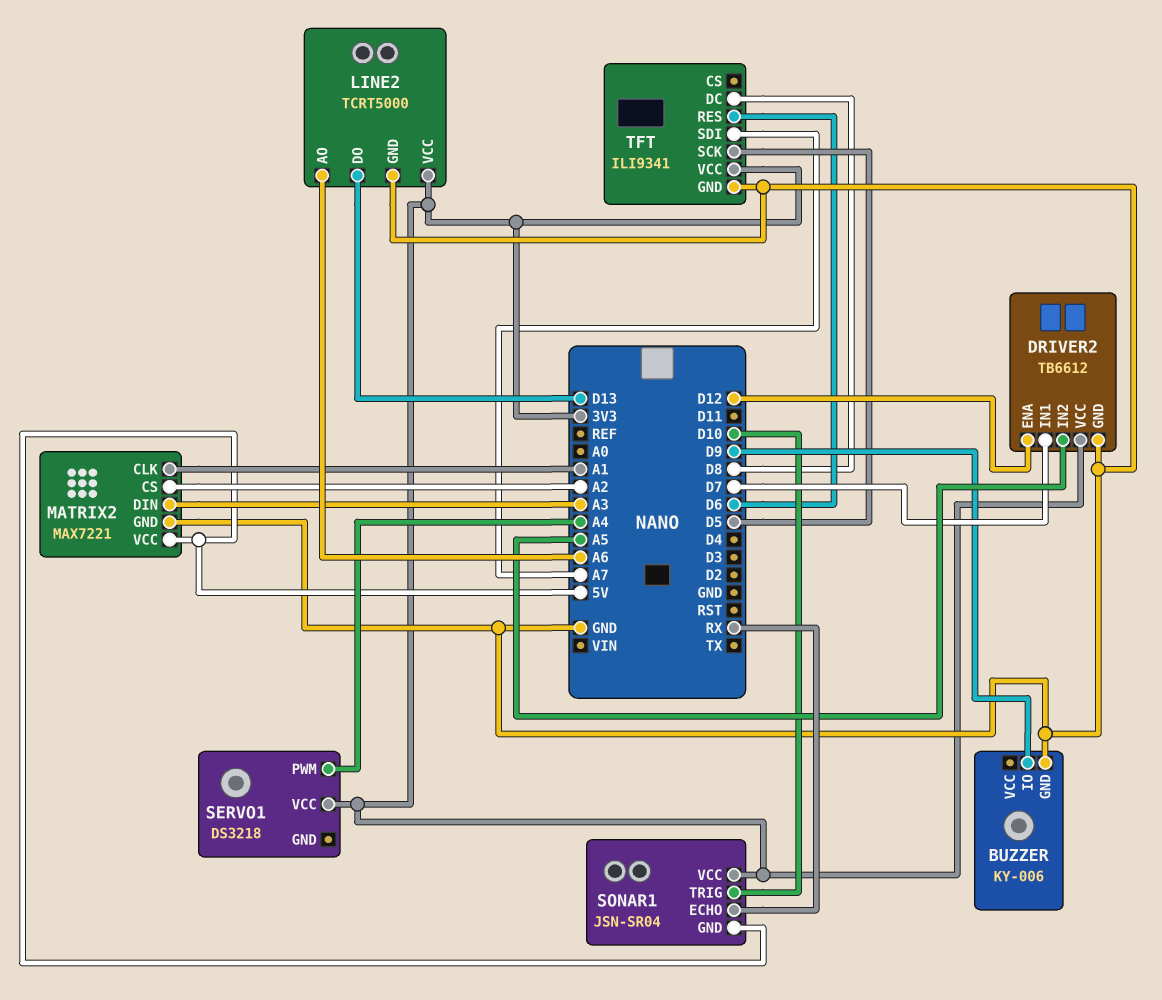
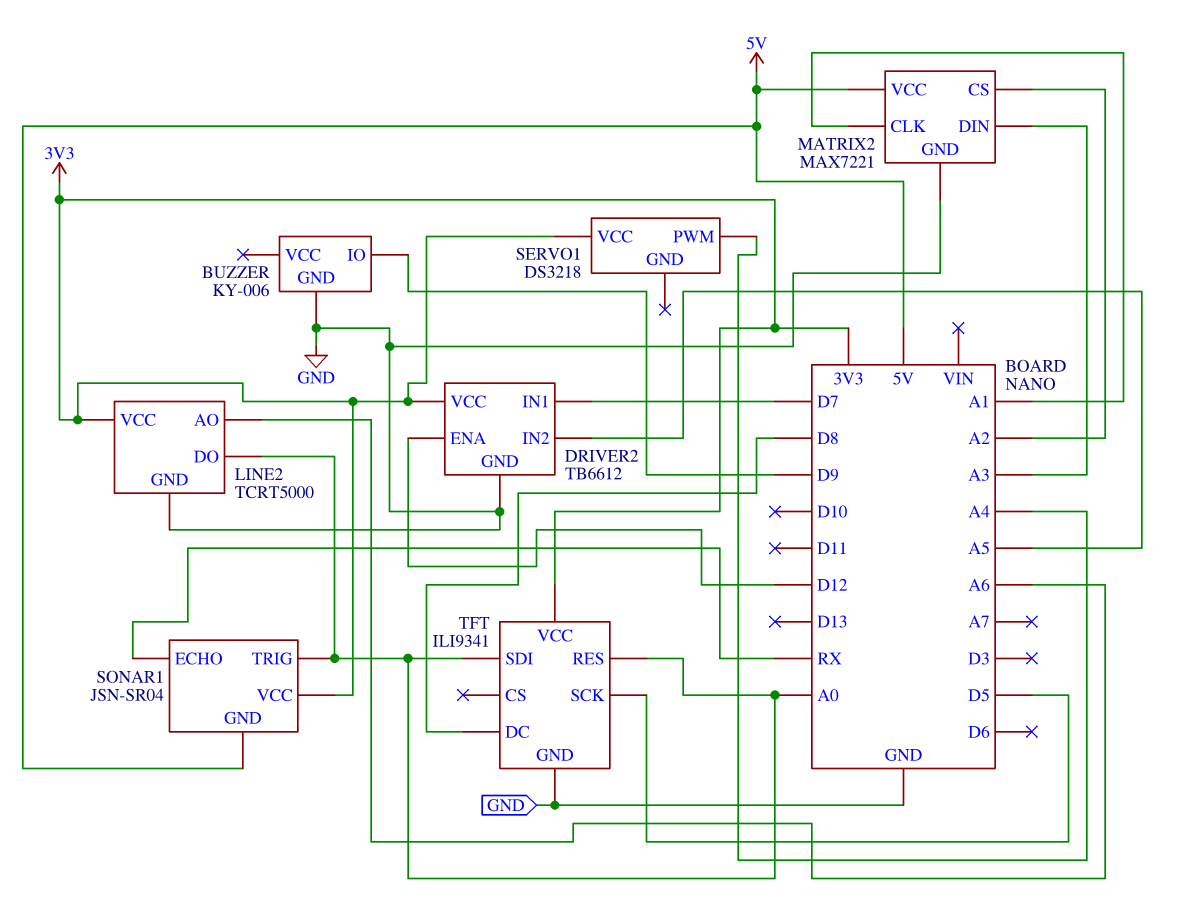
LINE2 pin DO: D13 -> A0
SONAR1 pin TRIG: D10 -> A0
TFT pin RES: D6 -> A0
TFT pin SDI: A7 -> A0

